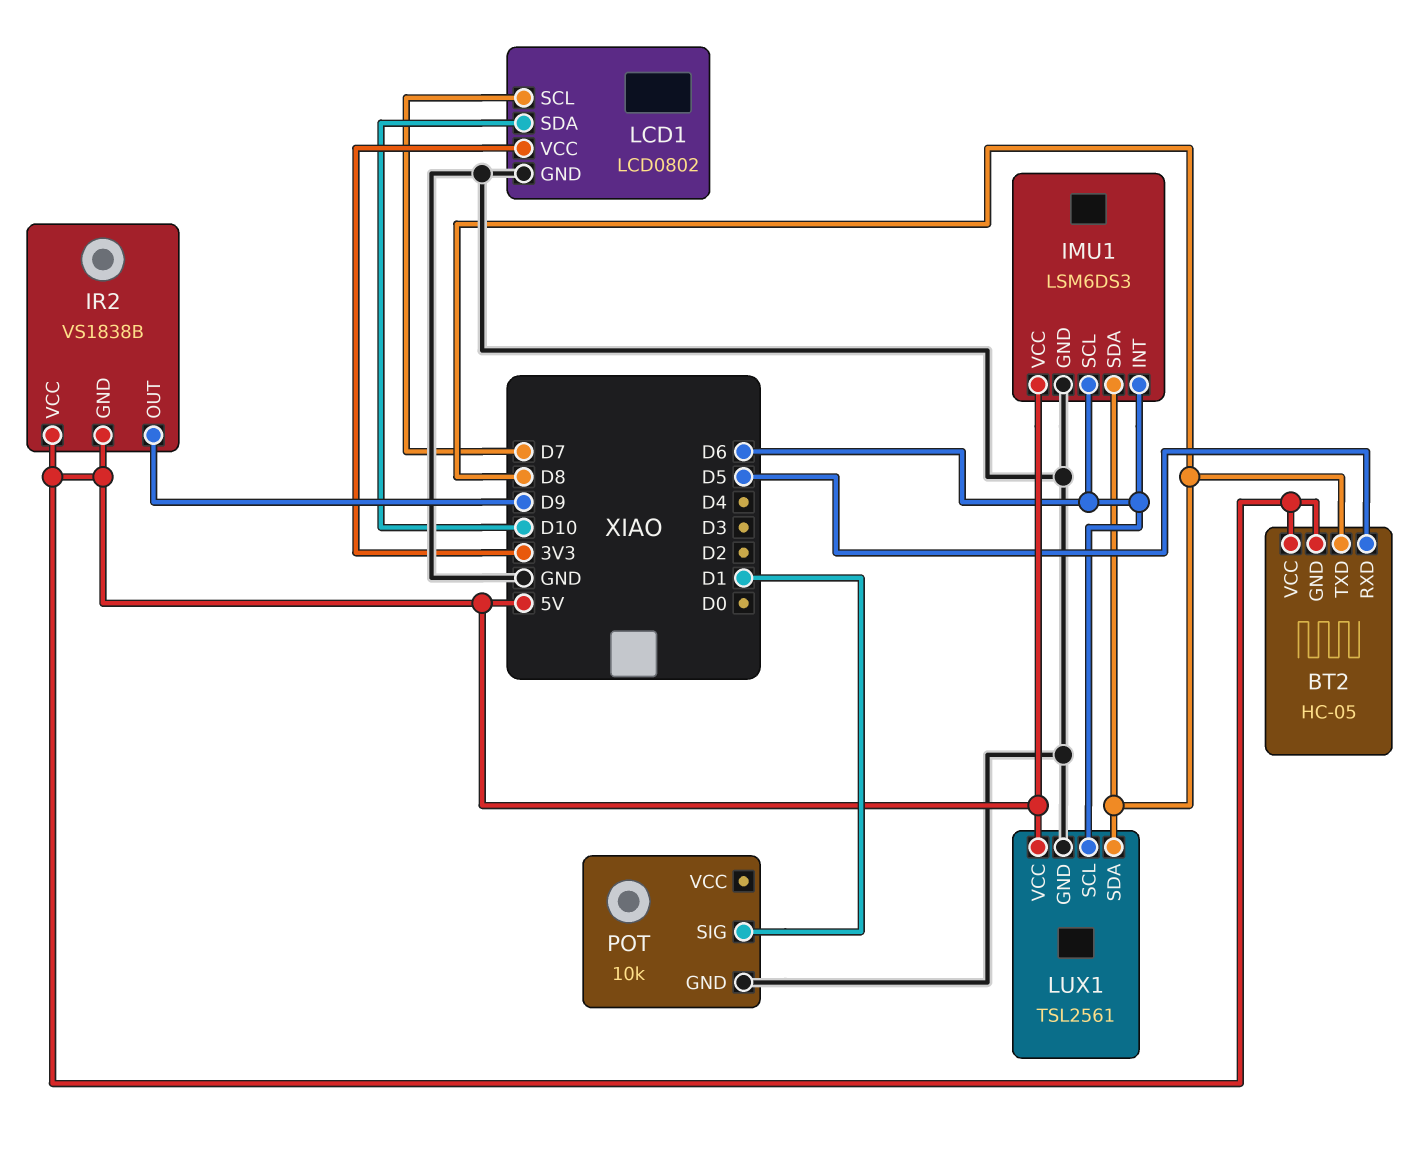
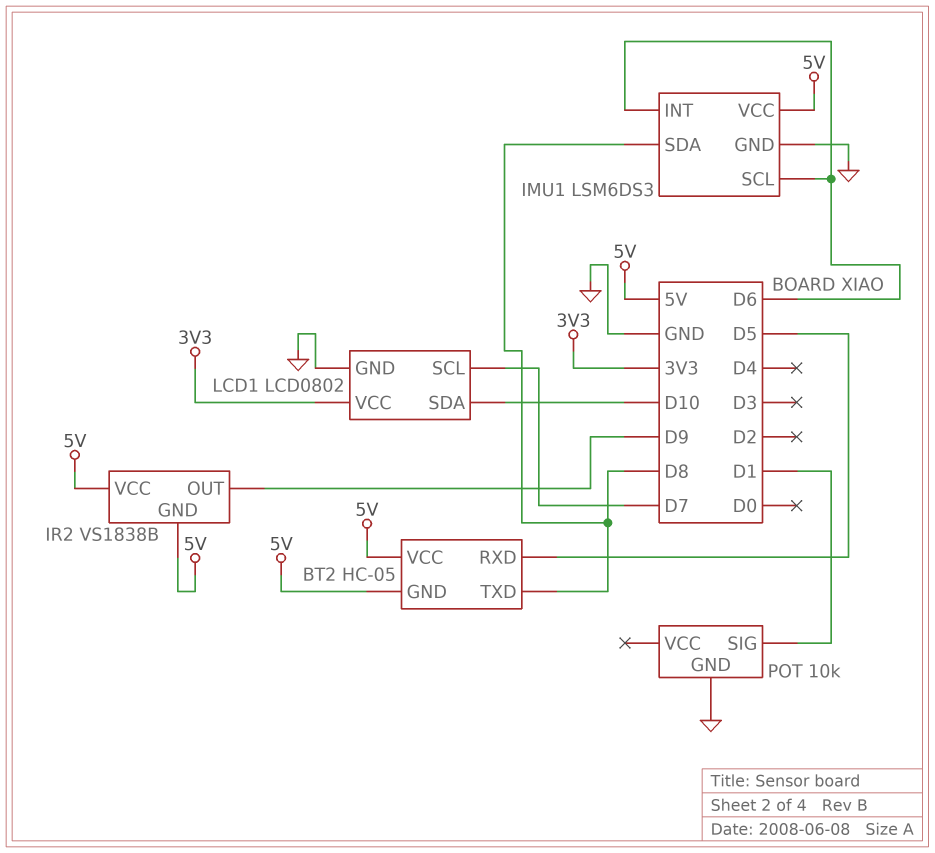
LUX1: TSL2561 -> none
LUX1 pin GND: GND -> none
LUX1 pin SCL: D6 -> none
LUX1 pin SDA: D8 -> none
LUX1 pin VCC: 5V -> none

